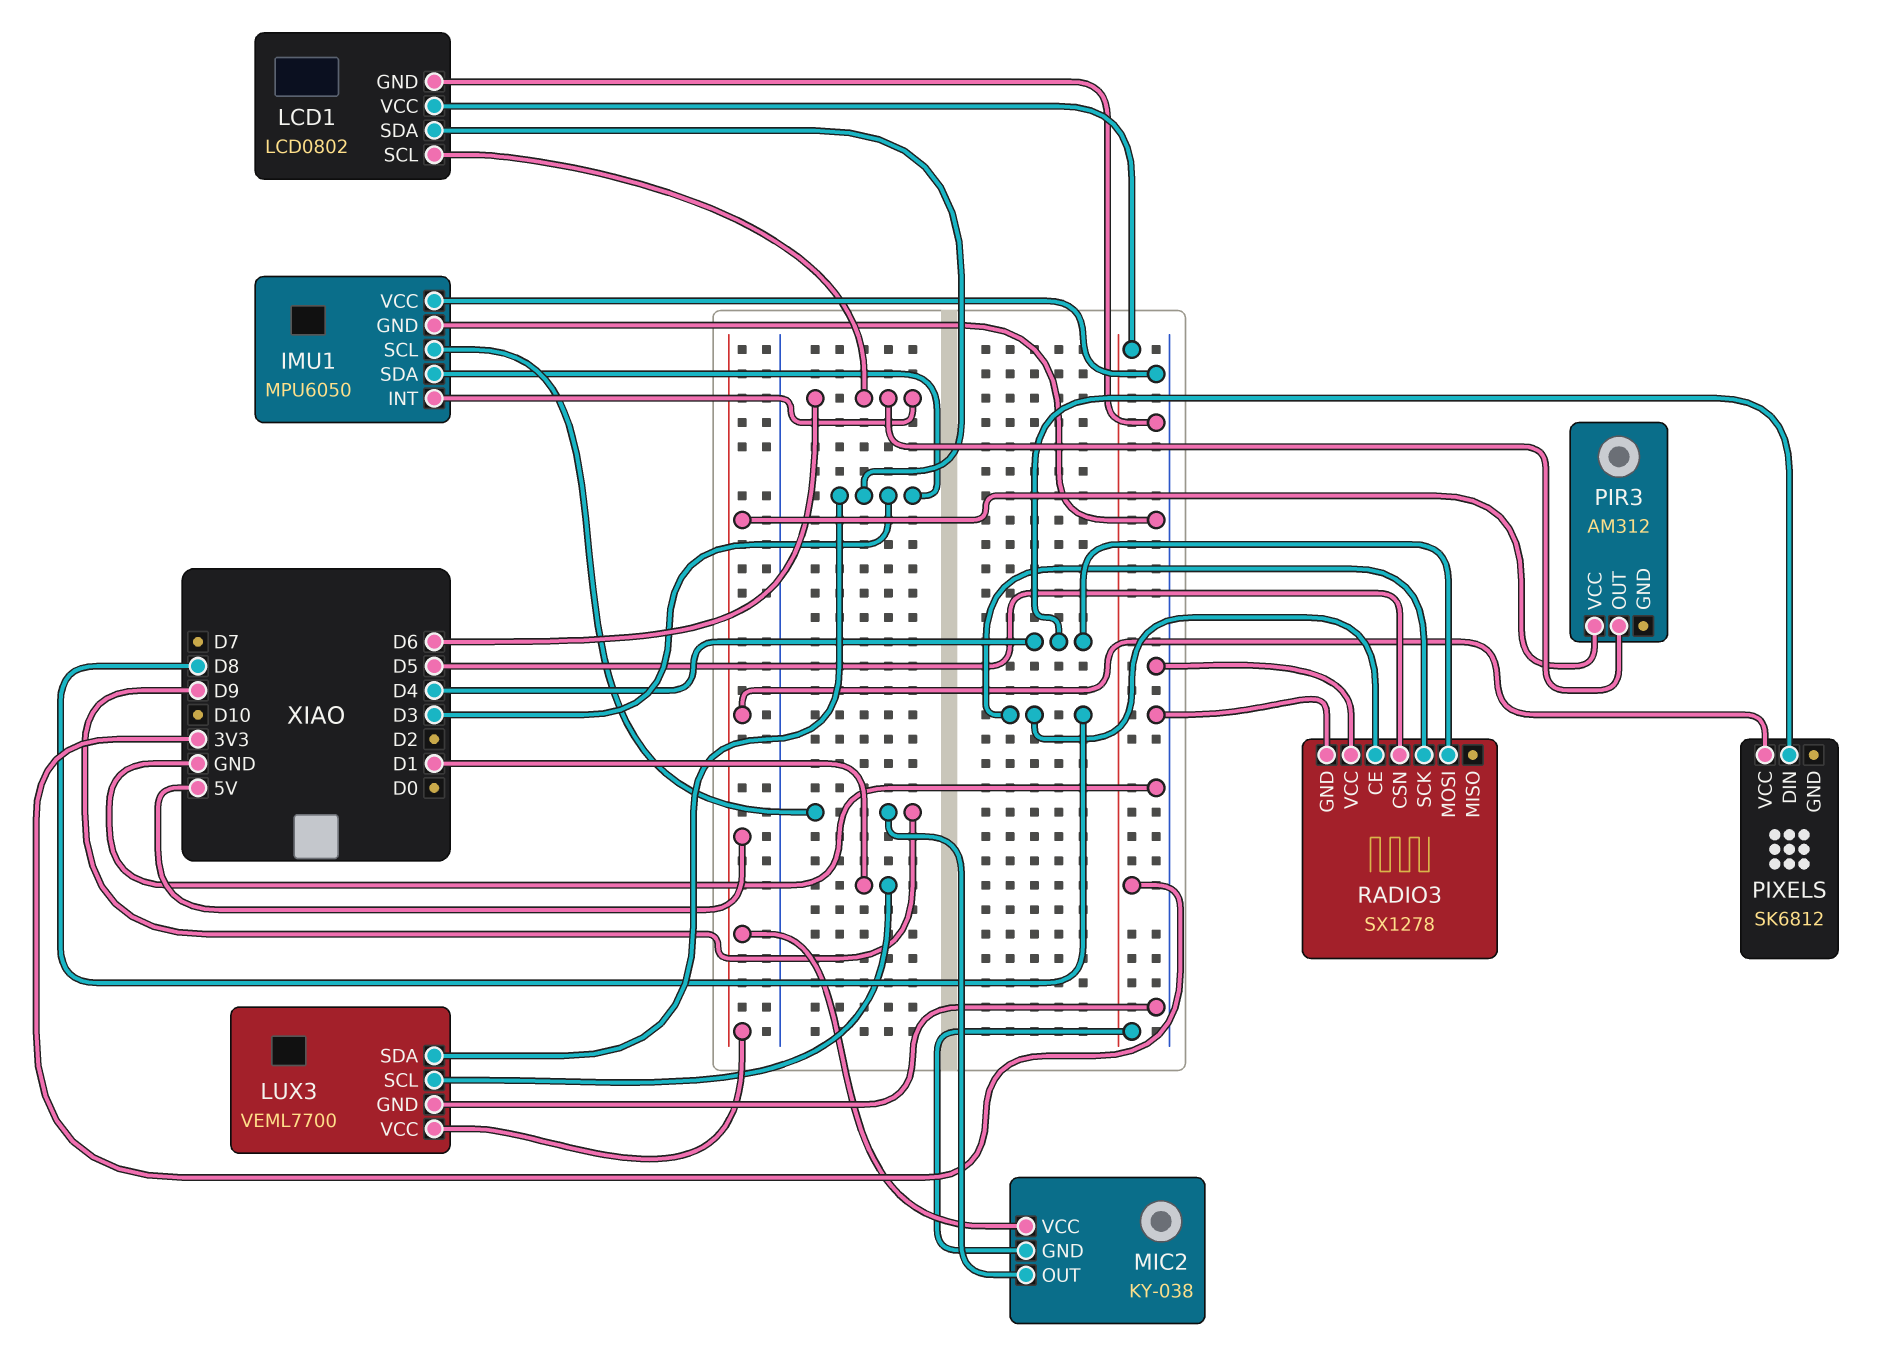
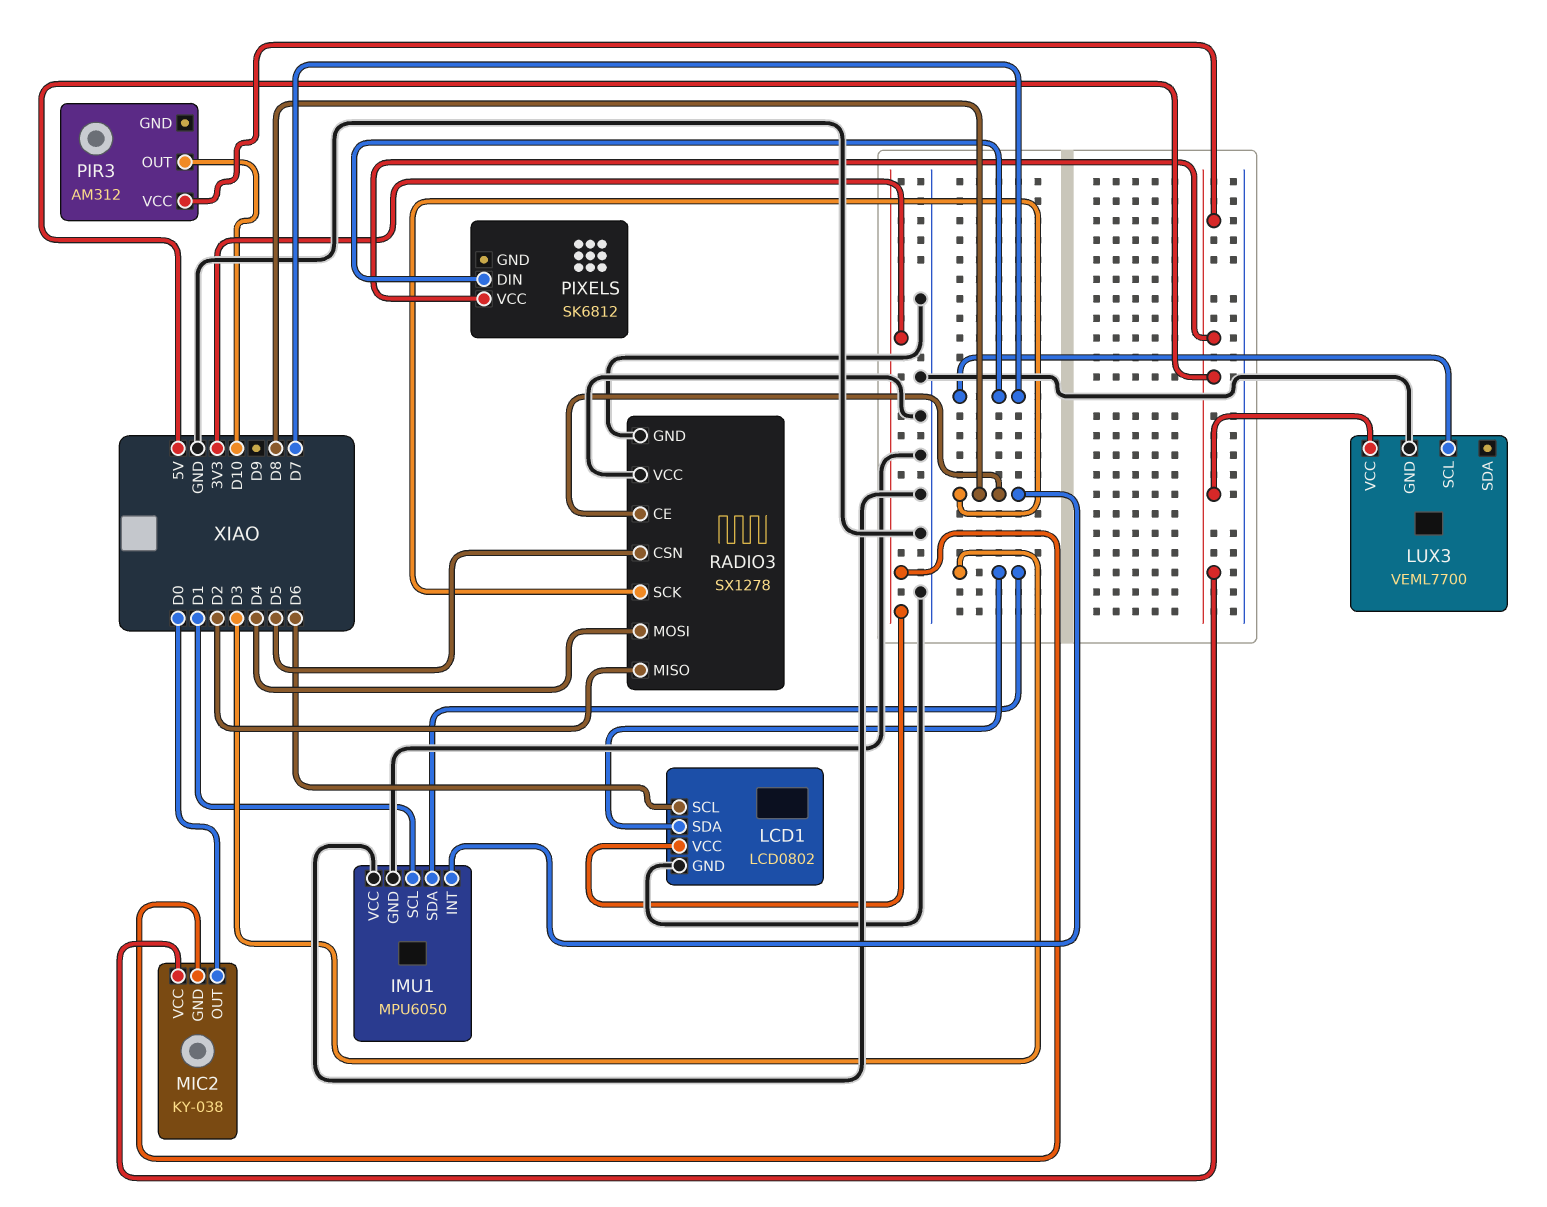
IMU1 pin INT: D6 -> D8
IMU1 pin SCL: D9 -> D1
LUX3 pin SCL: D1 -> D7
LUX3 pin SDA: D3 -> none
MIC2 pin OUT: D9 -> D0
PIR3 pin OUT: D6 -> D10
PIXELS pin DIN: D4 -> D7
RADIO3 pin MISO: none -> D2

